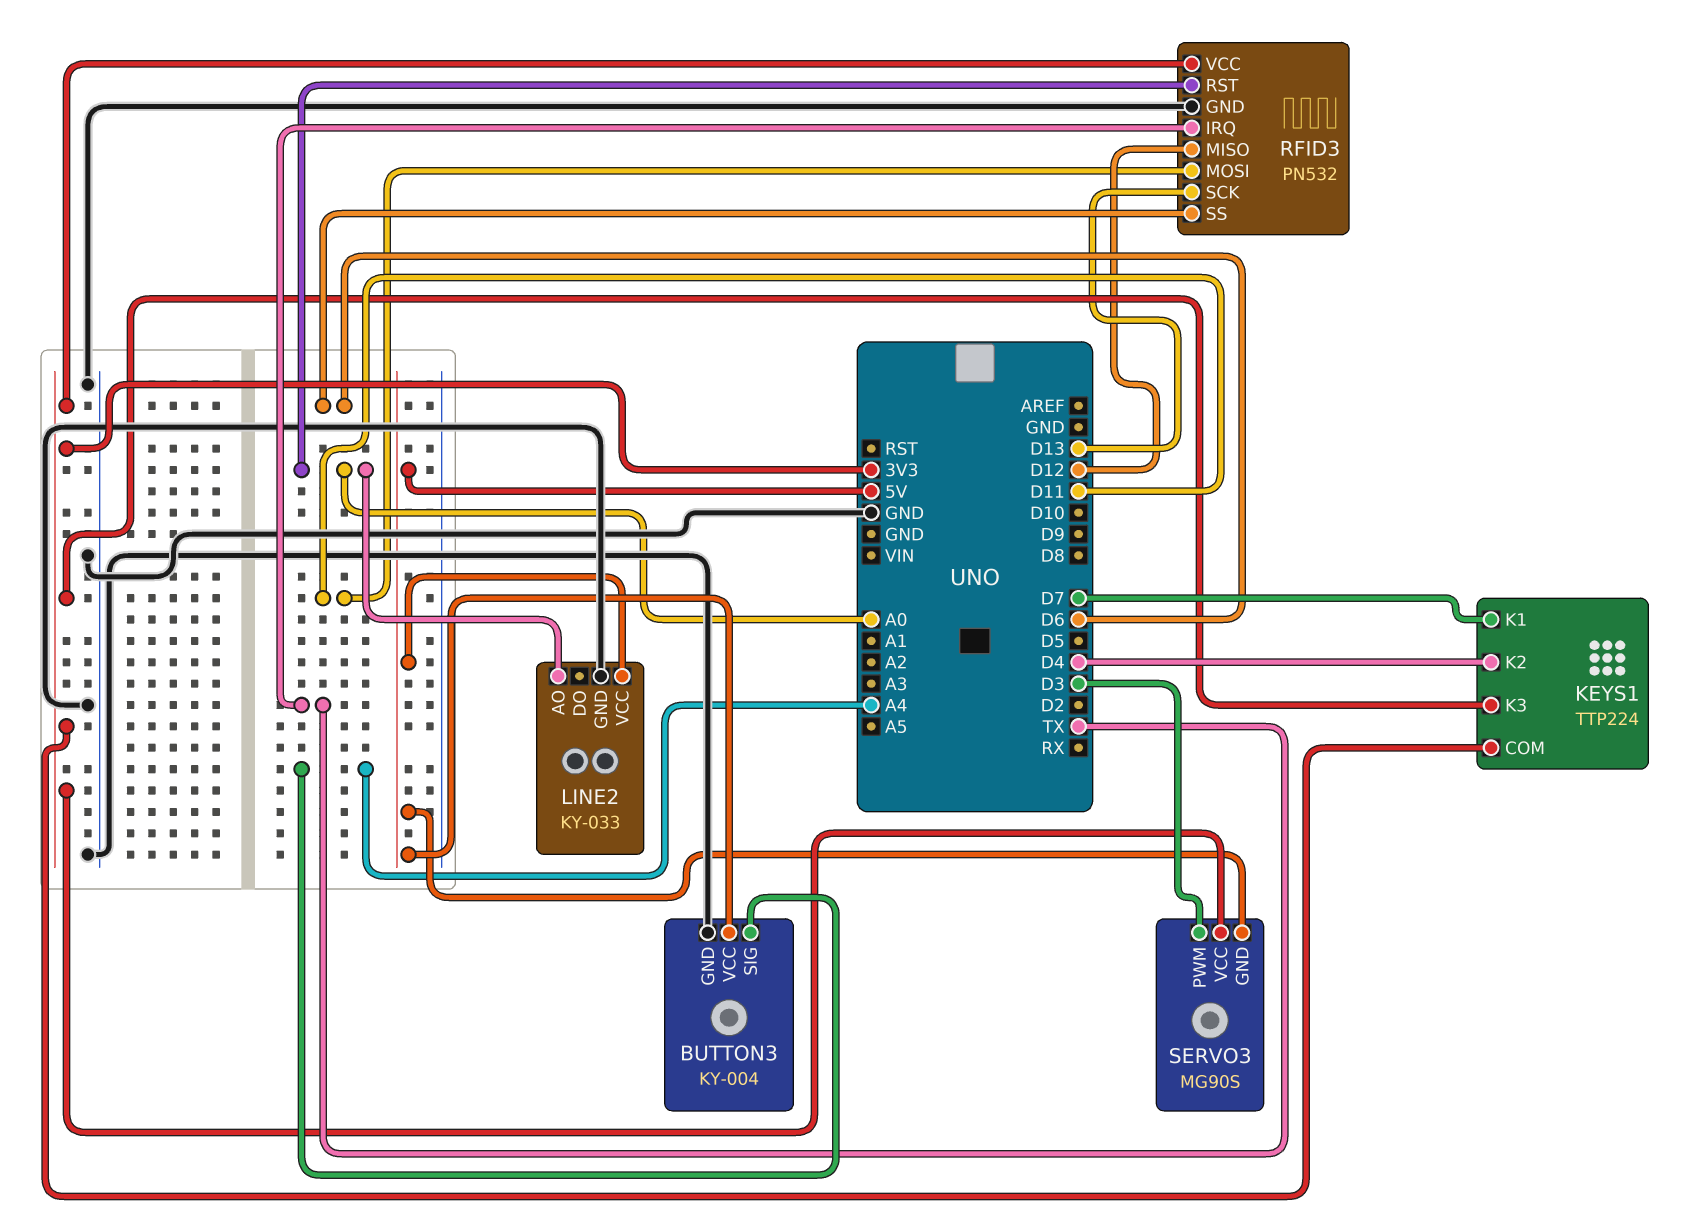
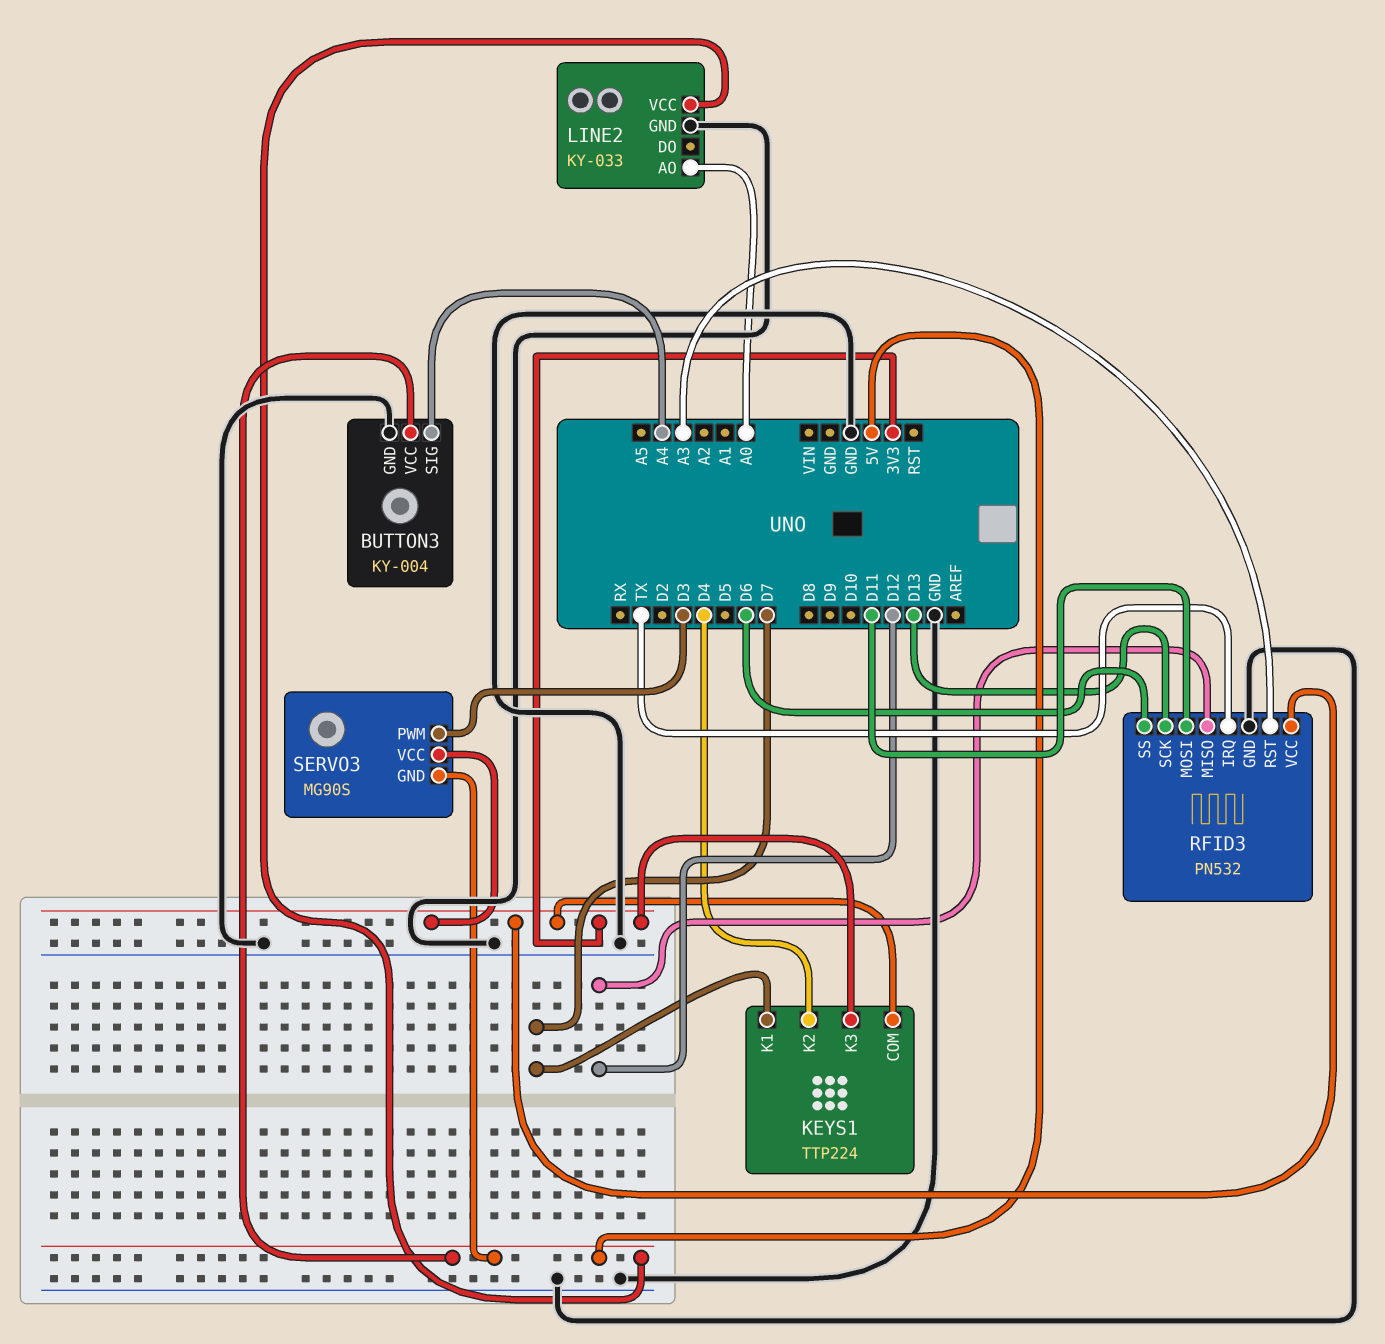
RFID3 pin RST: A0 -> A3

